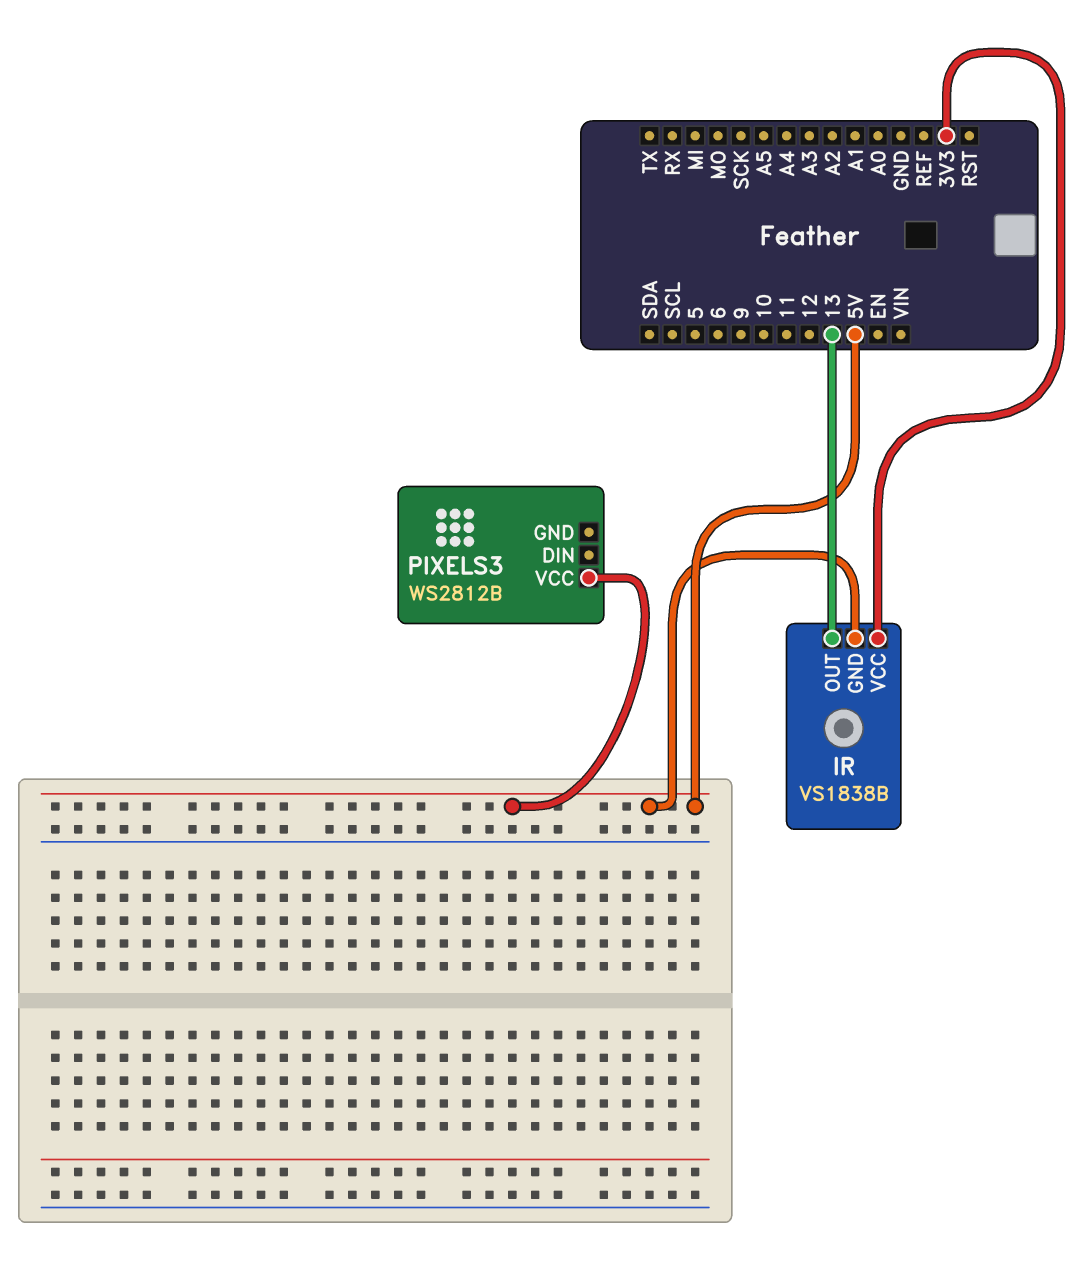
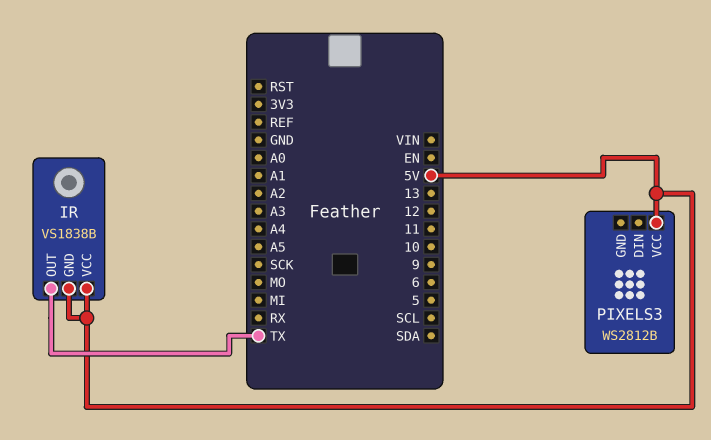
IR pin OUT: 13 -> TX
IR pin VCC: 3V3 -> 5V

